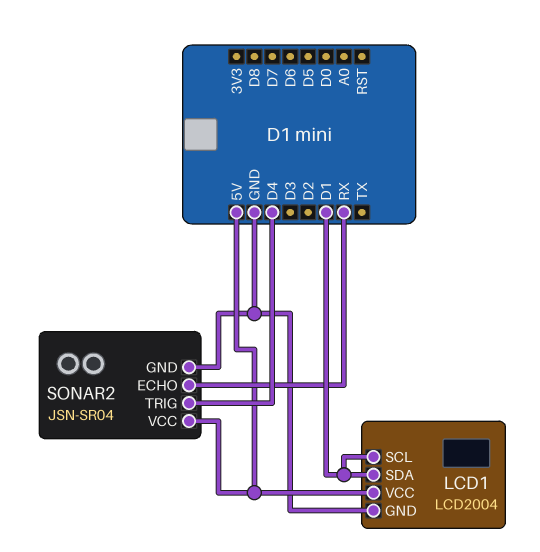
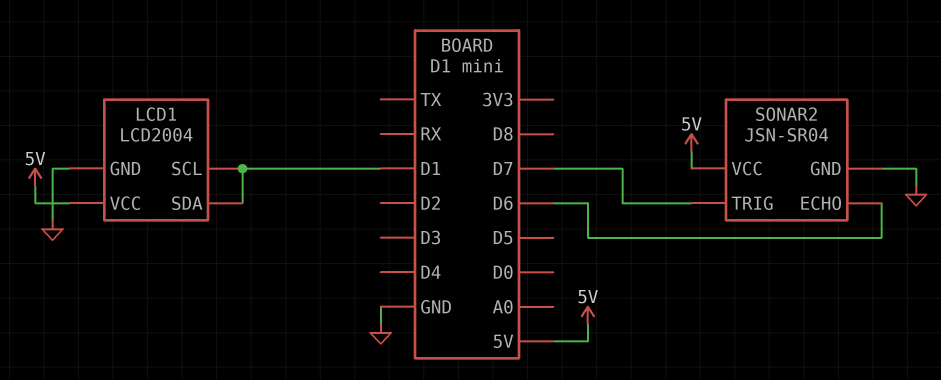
SONAR2 pin ECHO: RX -> D6
SONAR2 pin TRIG: D4 -> D7

